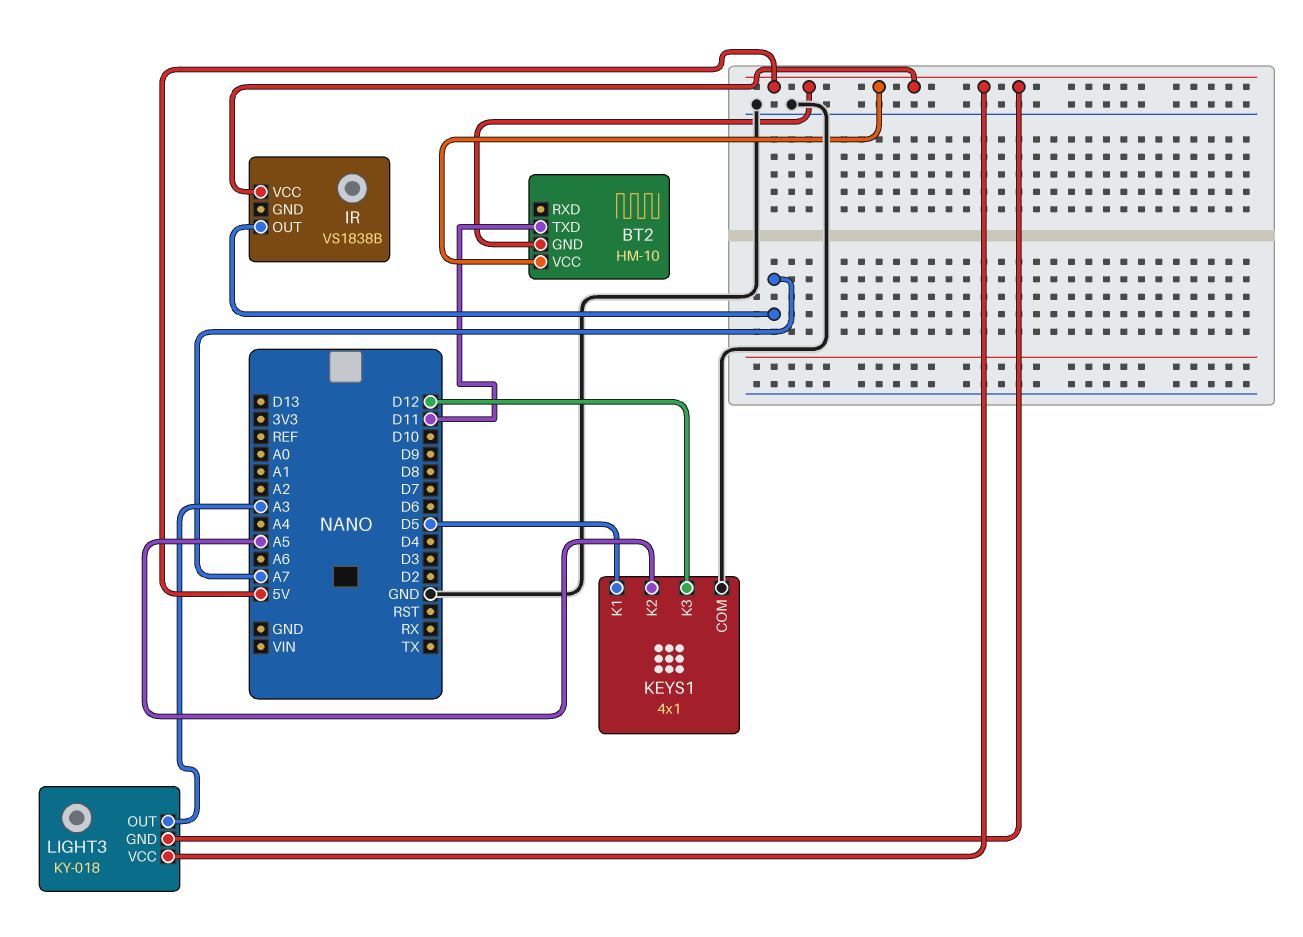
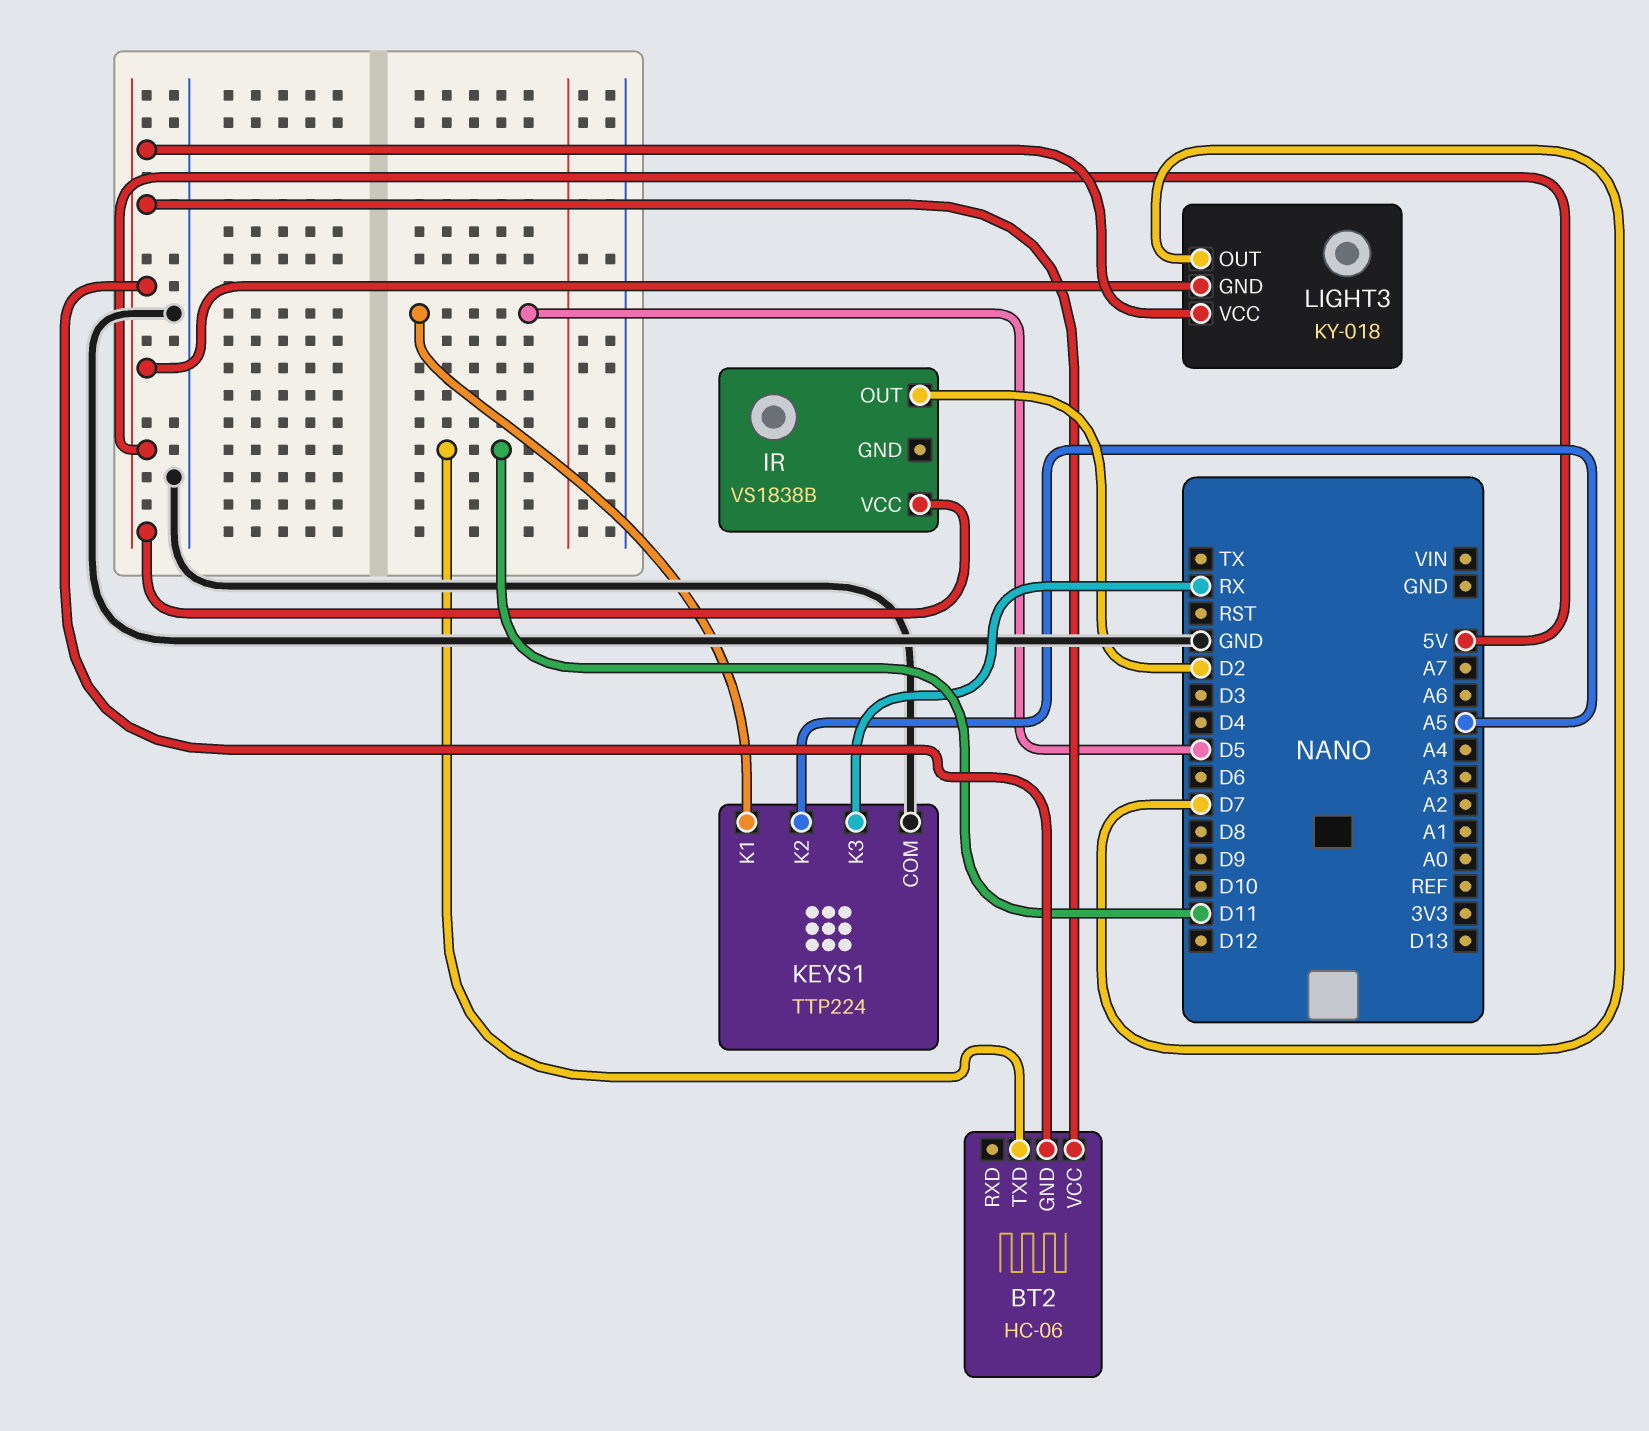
BT2: HM-10 -> HC-06
IR pin OUT: A7 -> D2
KEYS1: 4x1 -> TTP224
KEYS1 pin K3: D12 -> RX
LIGHT3 pin OUT: A3 -> D7

